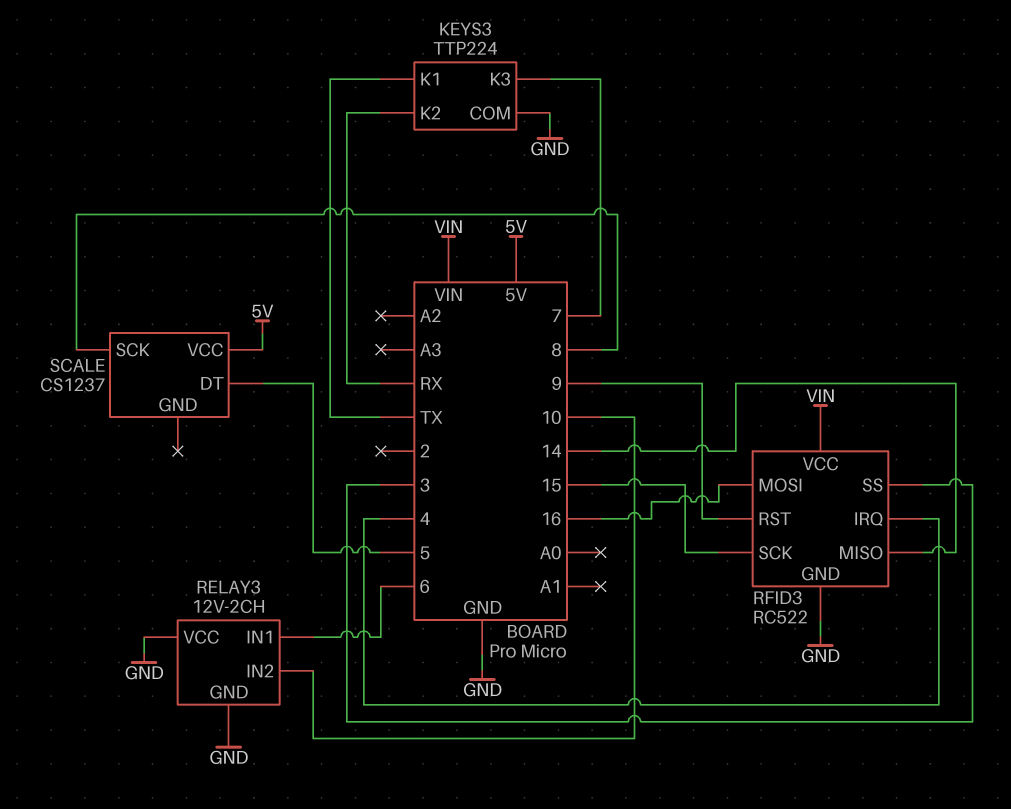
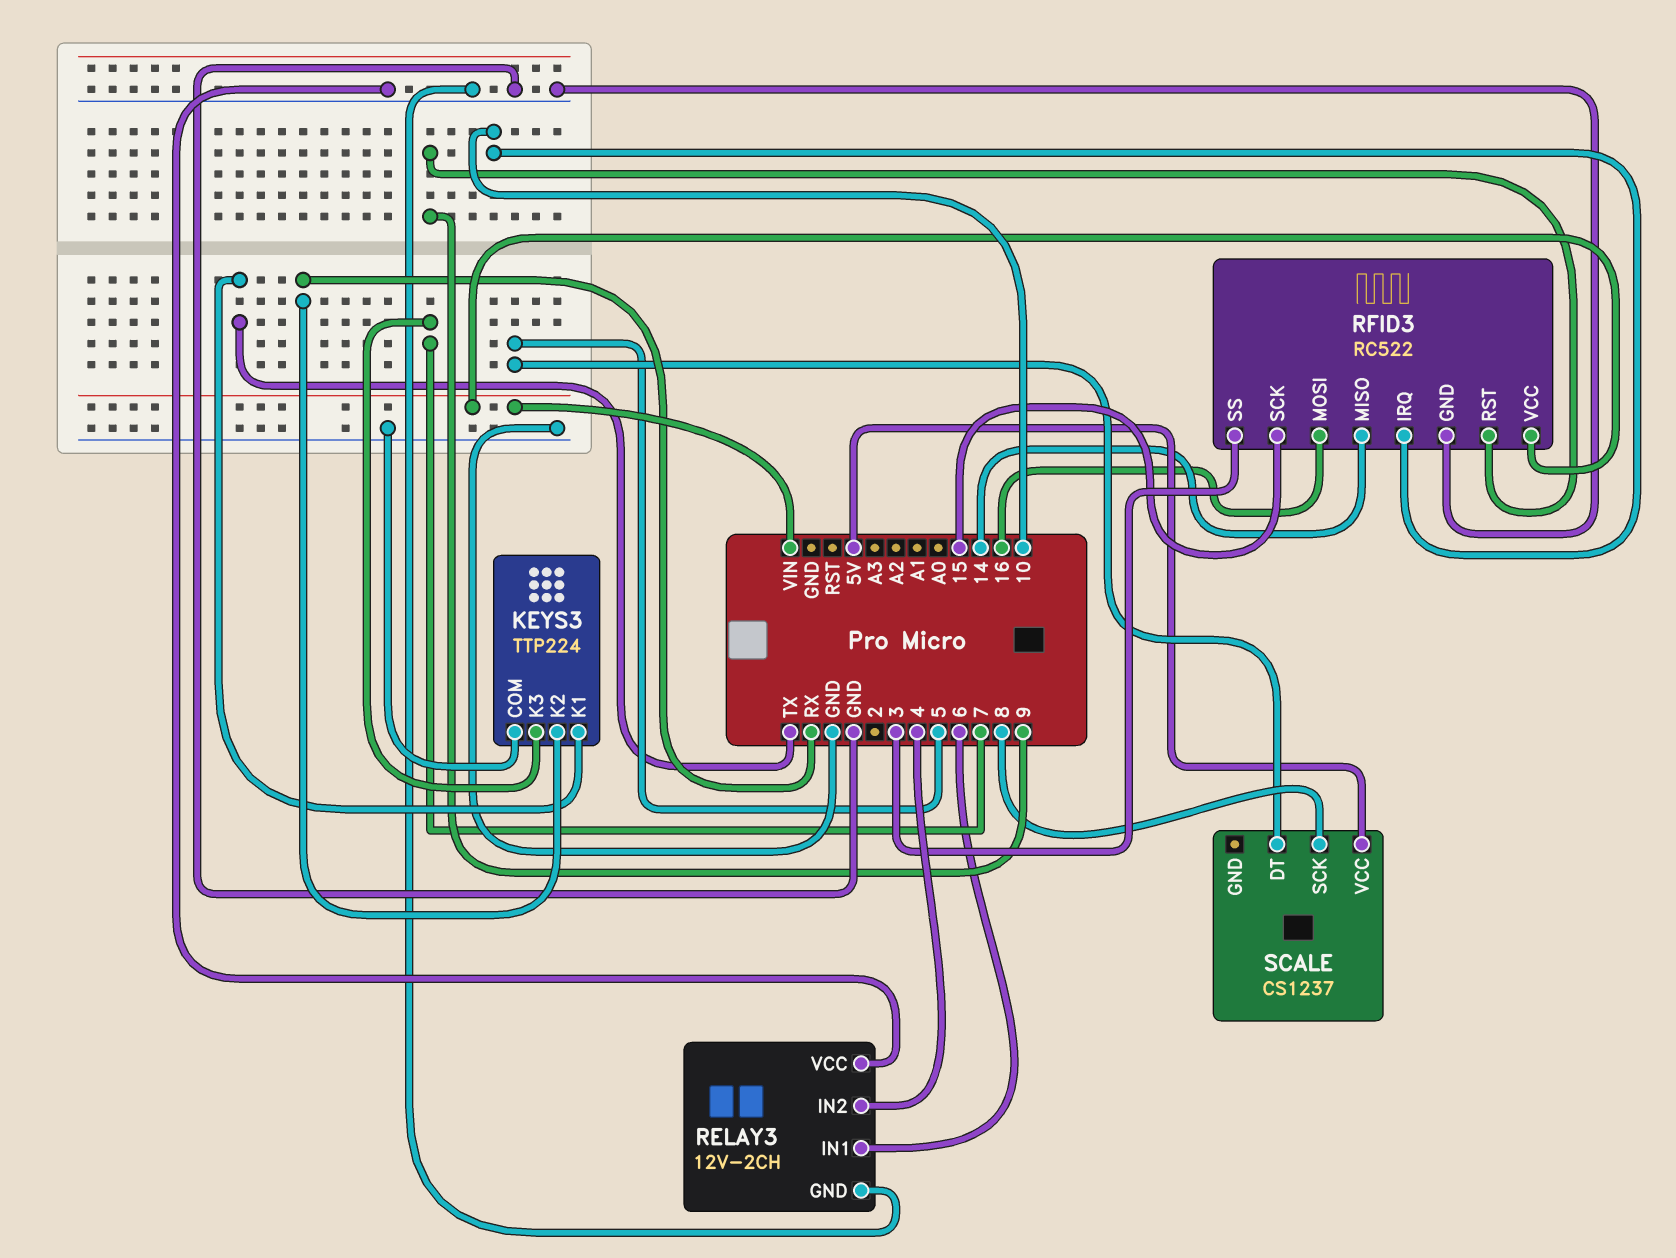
RELAY3 pin IN2: 10 -> 4
RFID3 pin IRQ: 4 -> 10

